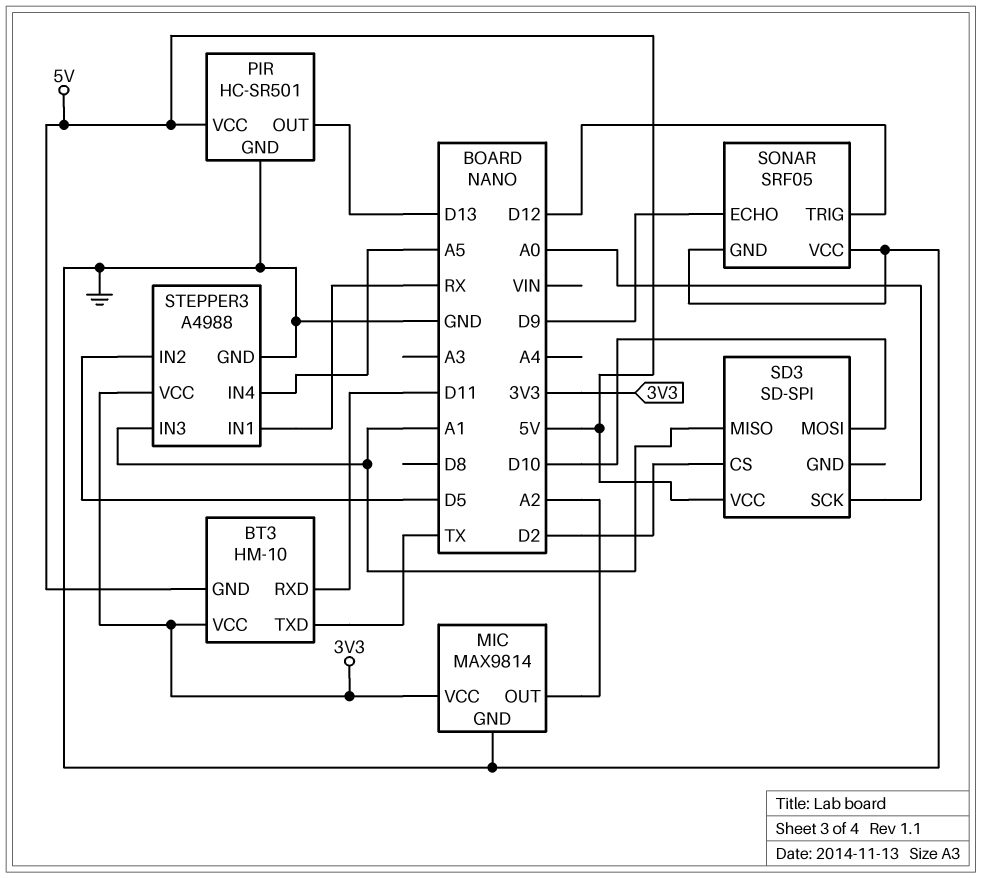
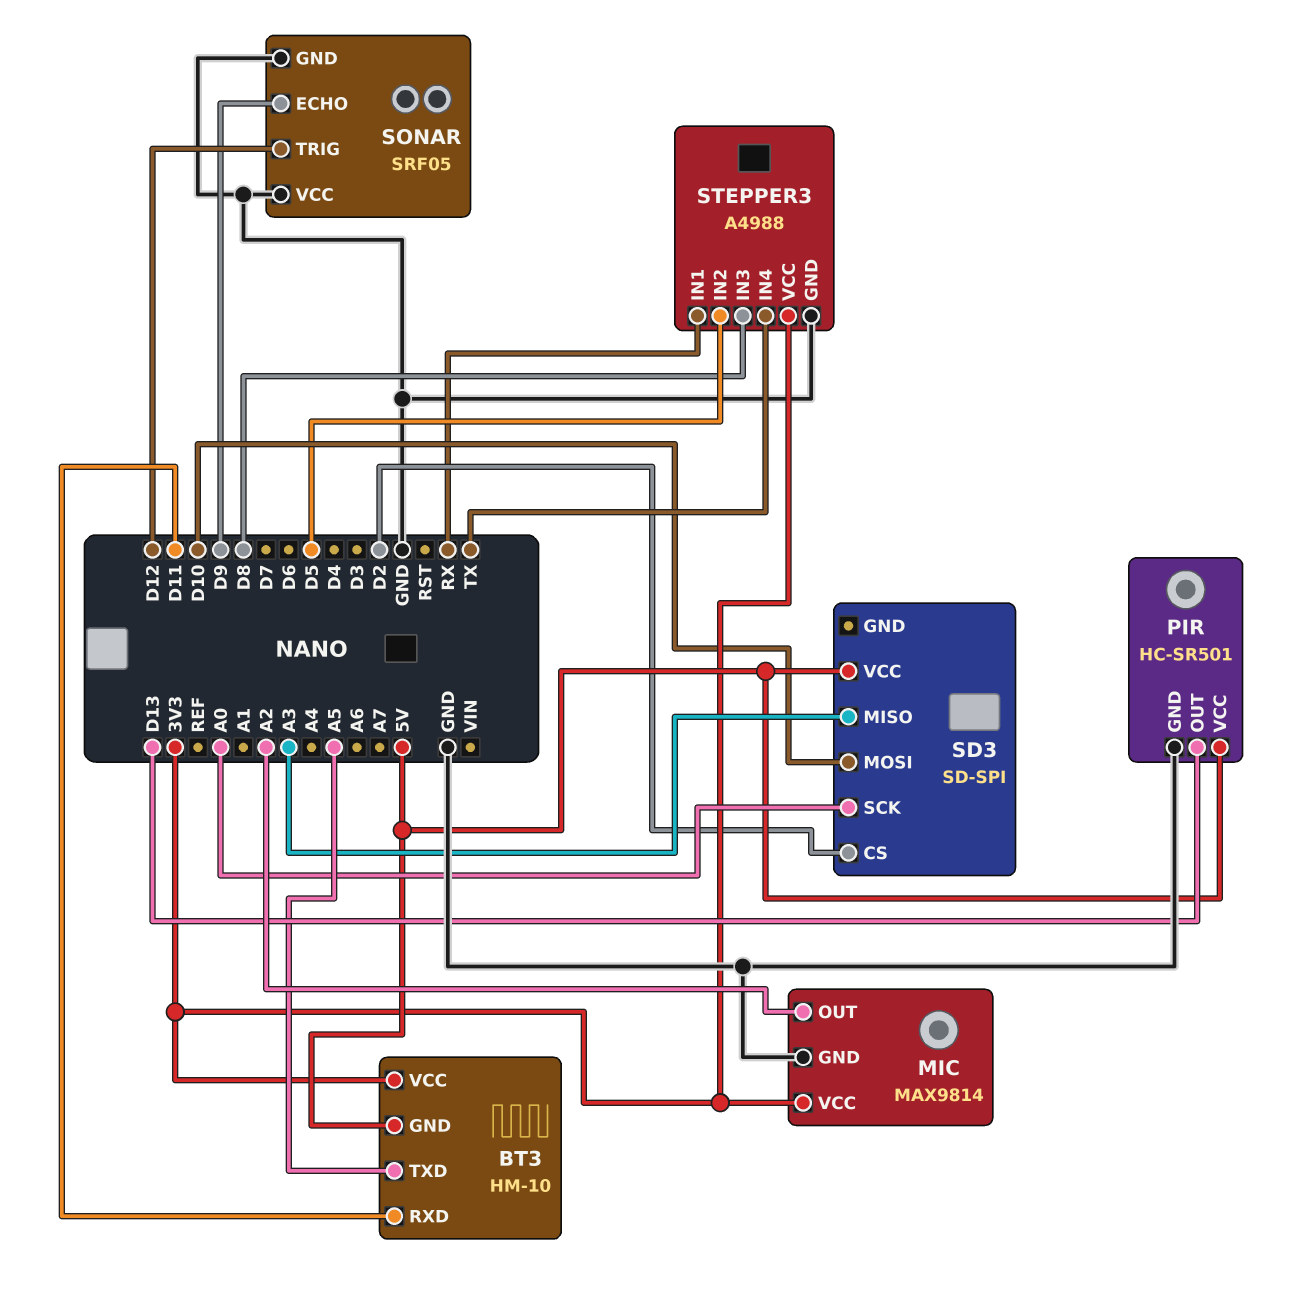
BT3 pin TXD: TX -> A5
SD3 pin MISO: A1 -> A3
STEPPER3 pin IN3: A1 -> D8
STEPPER3 pin IN4: A5 -> TX

